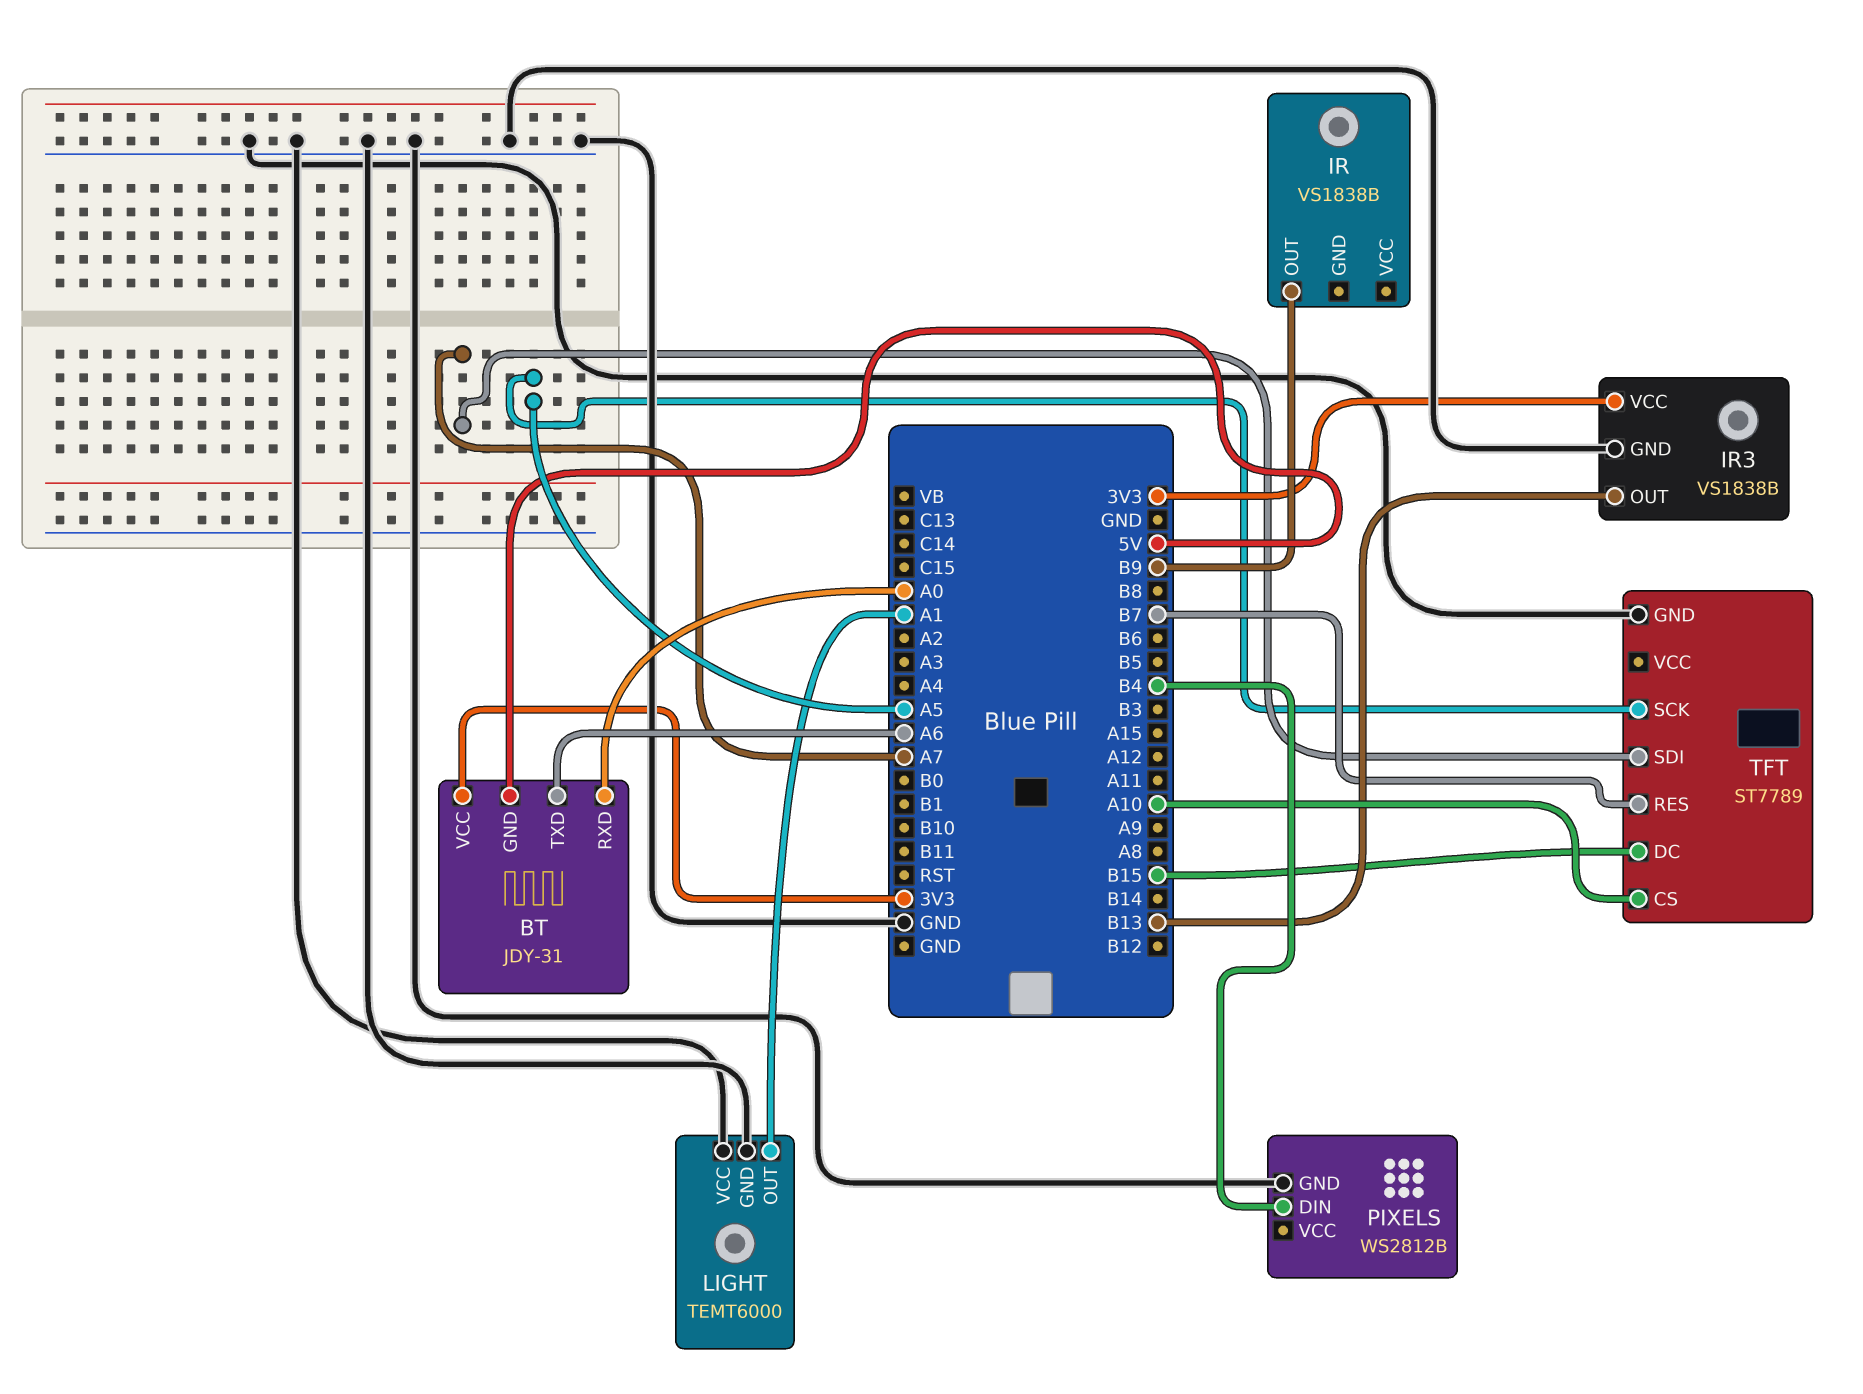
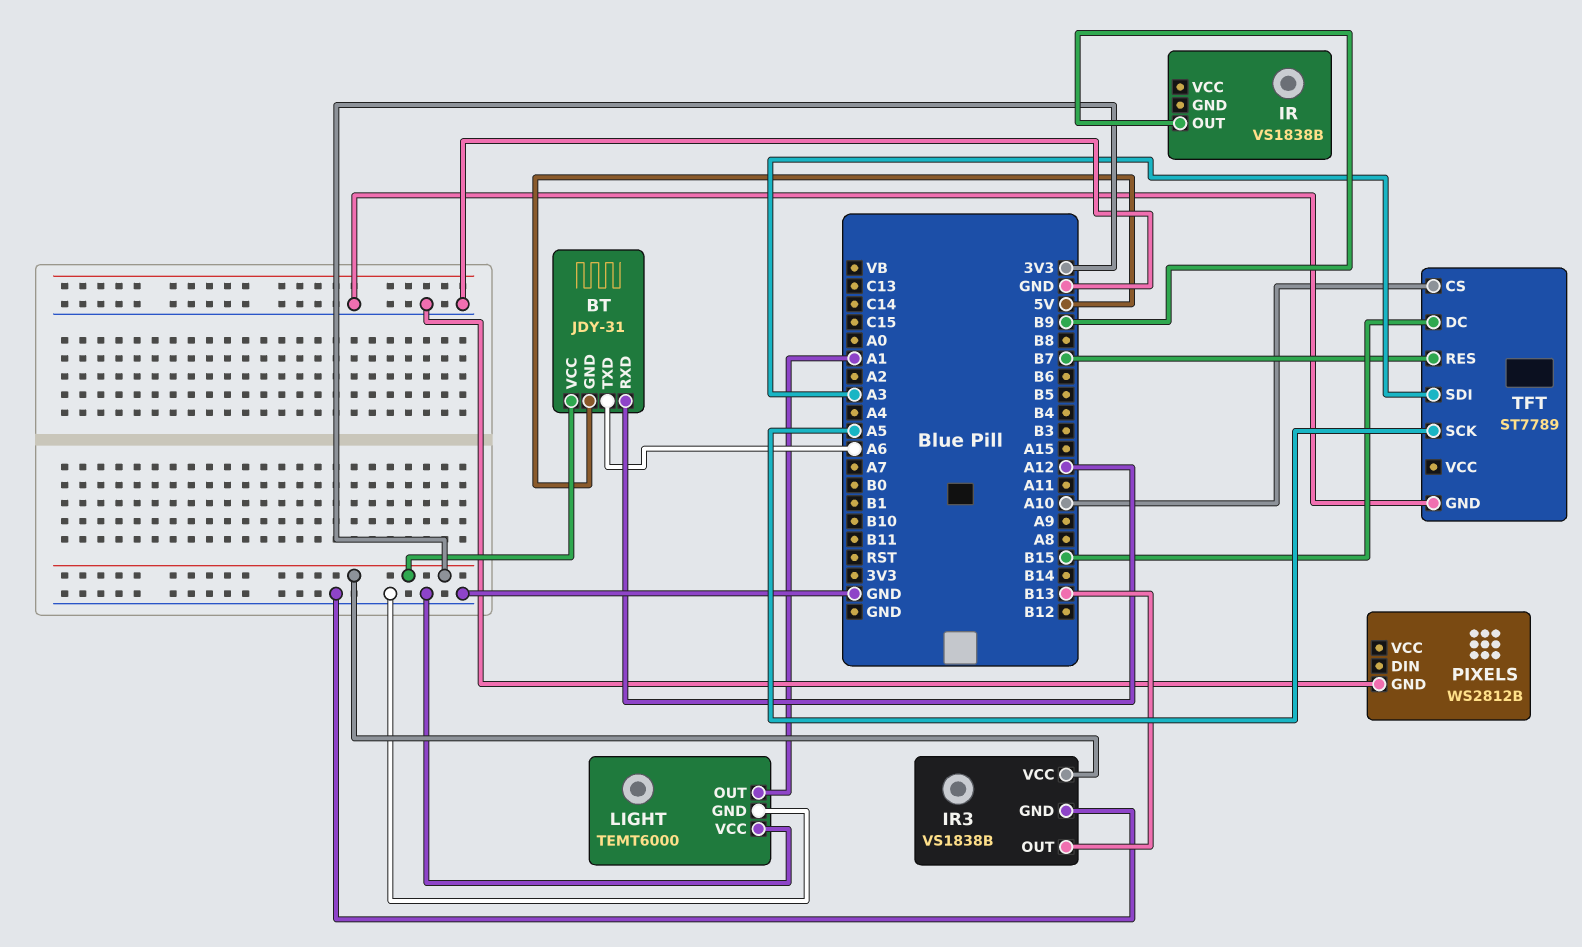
BT pin RXD: A0 -> A12
PIXELS pin DIN: B4 -> none
TFT pin SDI: A7 -> A3

